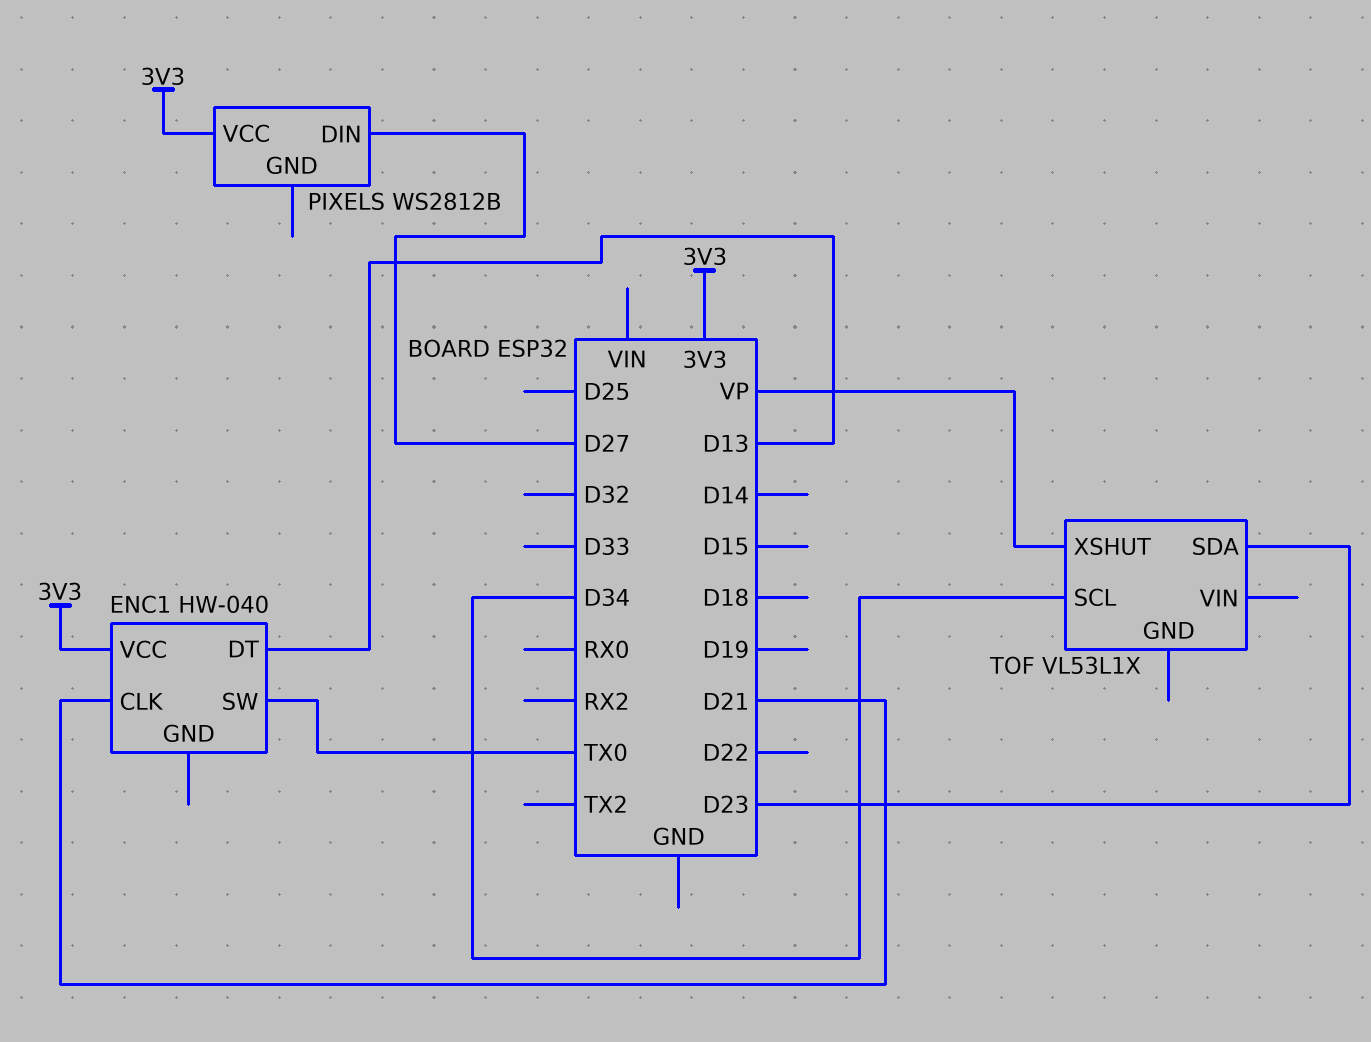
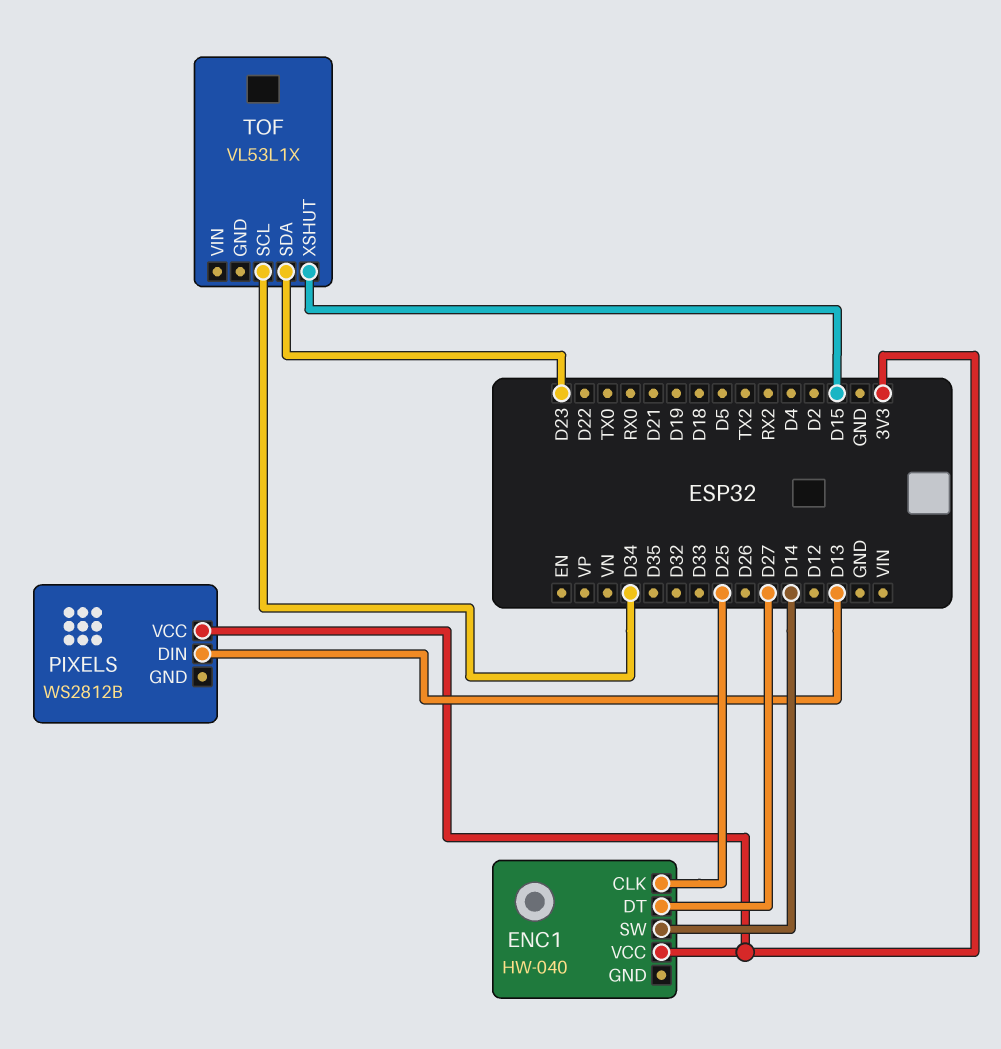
ENC1 pin CLK: D21 -> D25
ENC1 pin DT: D13 -> D27
ENC1 pin SW: TX0 -> D14
PIXELS pin DIN: D27 -> D13
TOF pin XSHUT: VP -> D15

